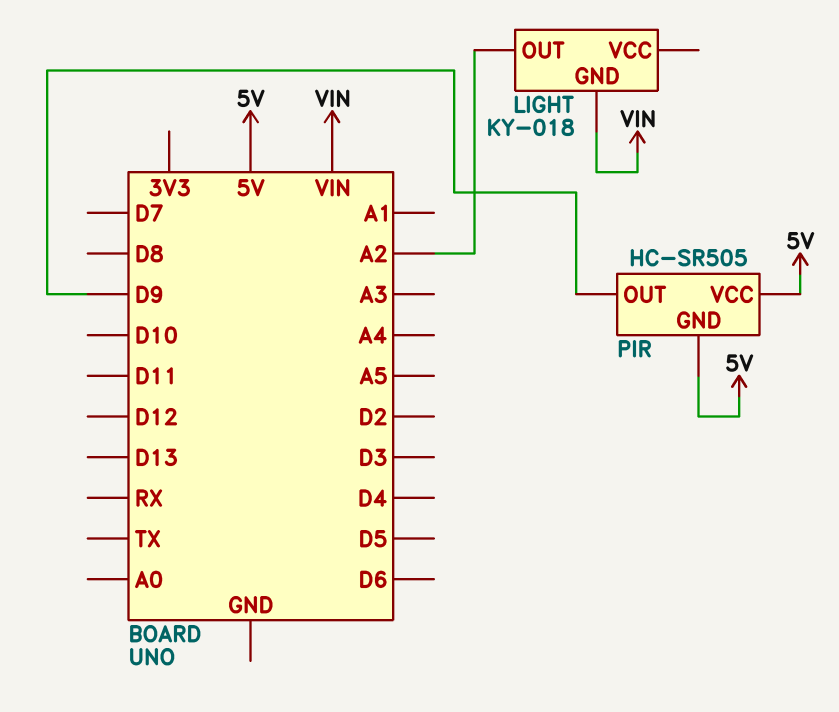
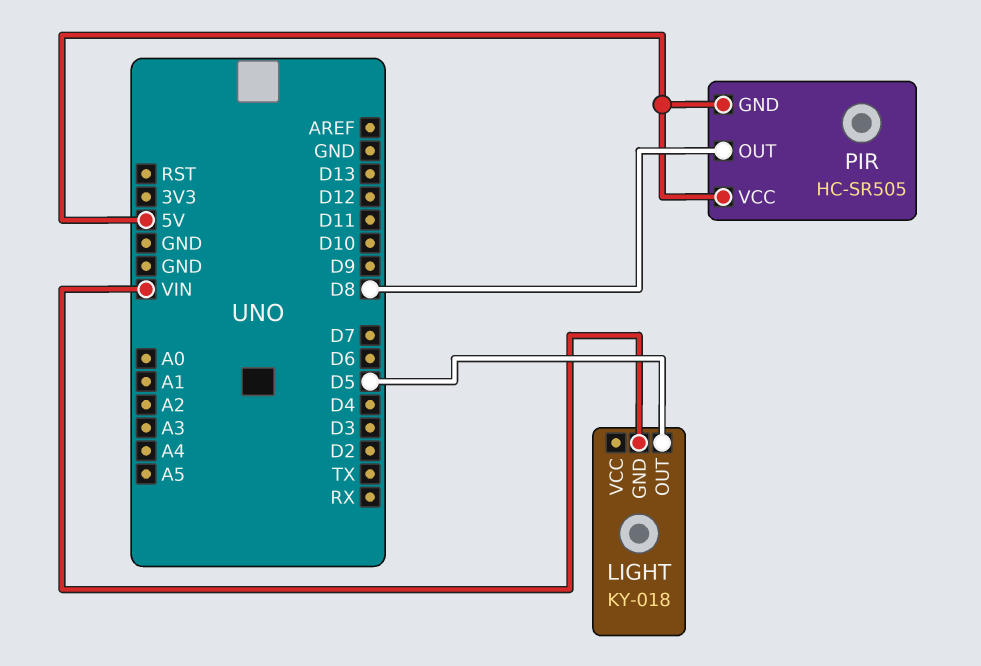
LIGHT pin OUT: A2 -> D5
PIR pin OUT: D9 -> D8

